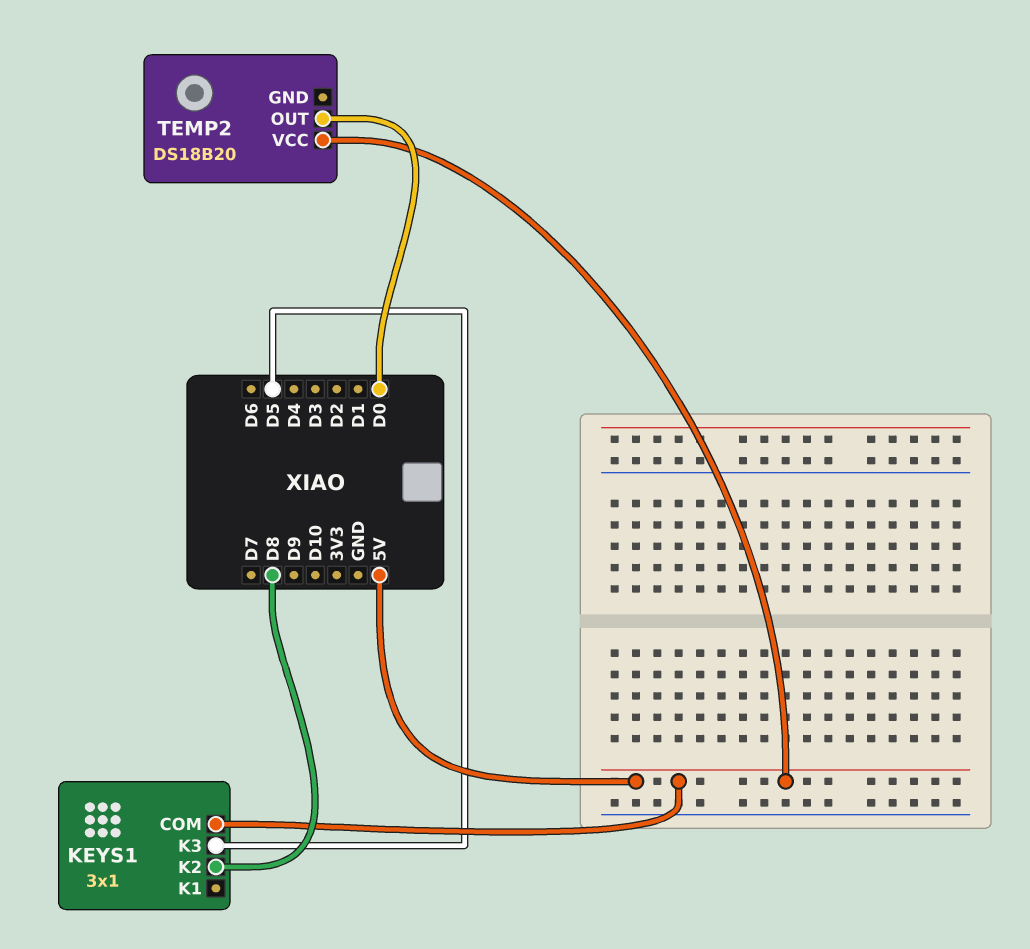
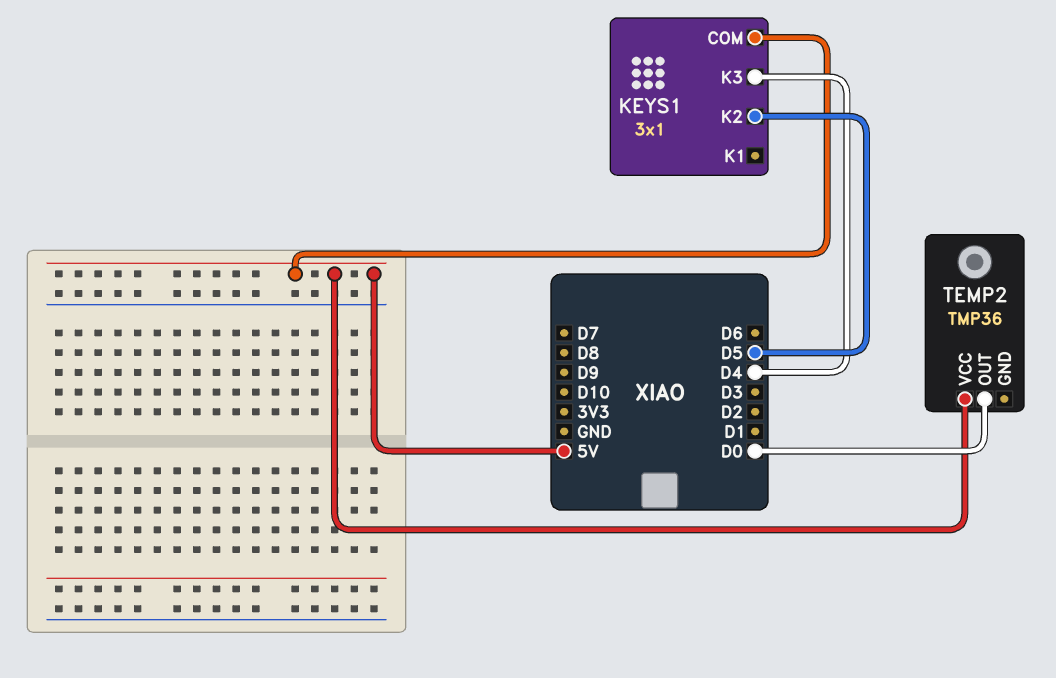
KEYS1 pin K2: D8 -> D5
KEYS1 pin K3: D5 -> D4
TEMP2: DS18B20 -> TMP36

